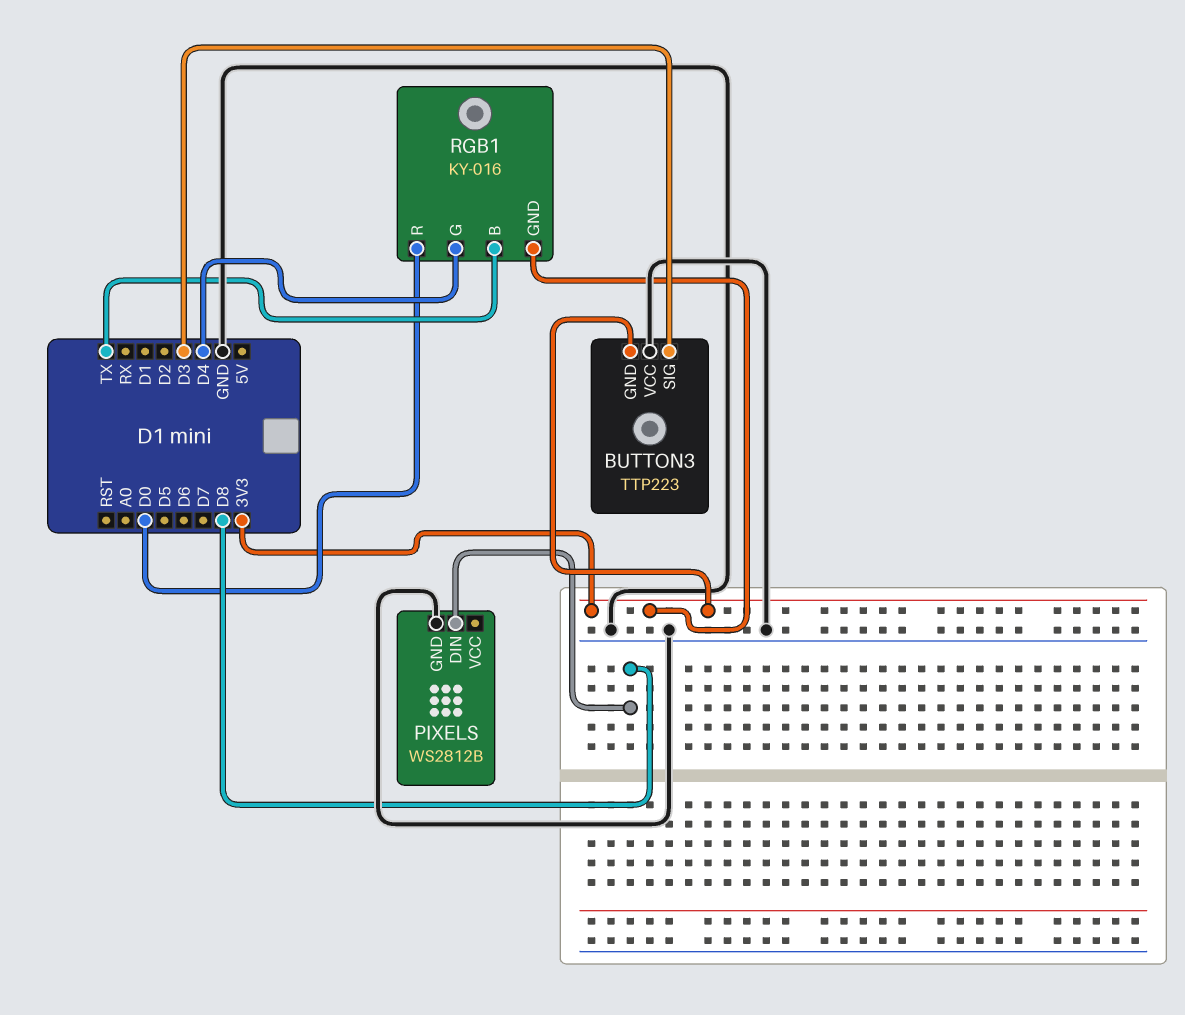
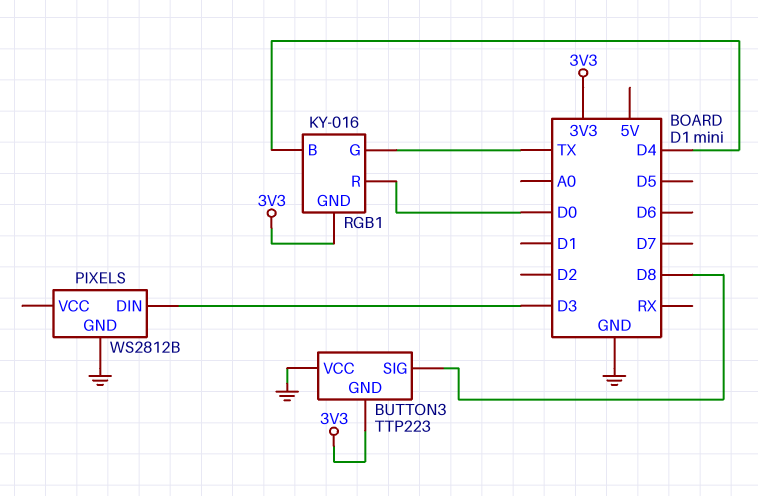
BUTTON3 pin SIG: D3 -> D8
PIXELS pin DIN: D8 -> D3
RGB1 pin B: TX -> D4
RGB1 pin G: D4 -> TX

